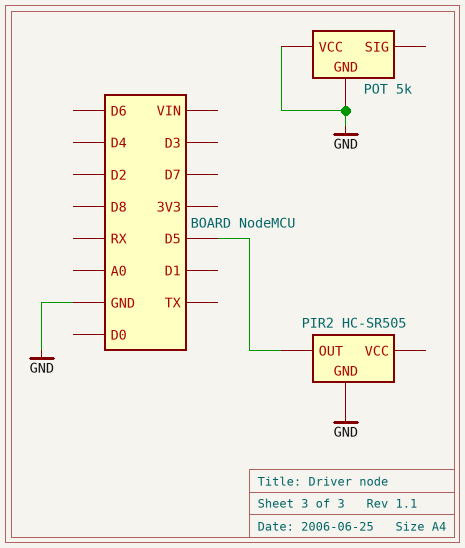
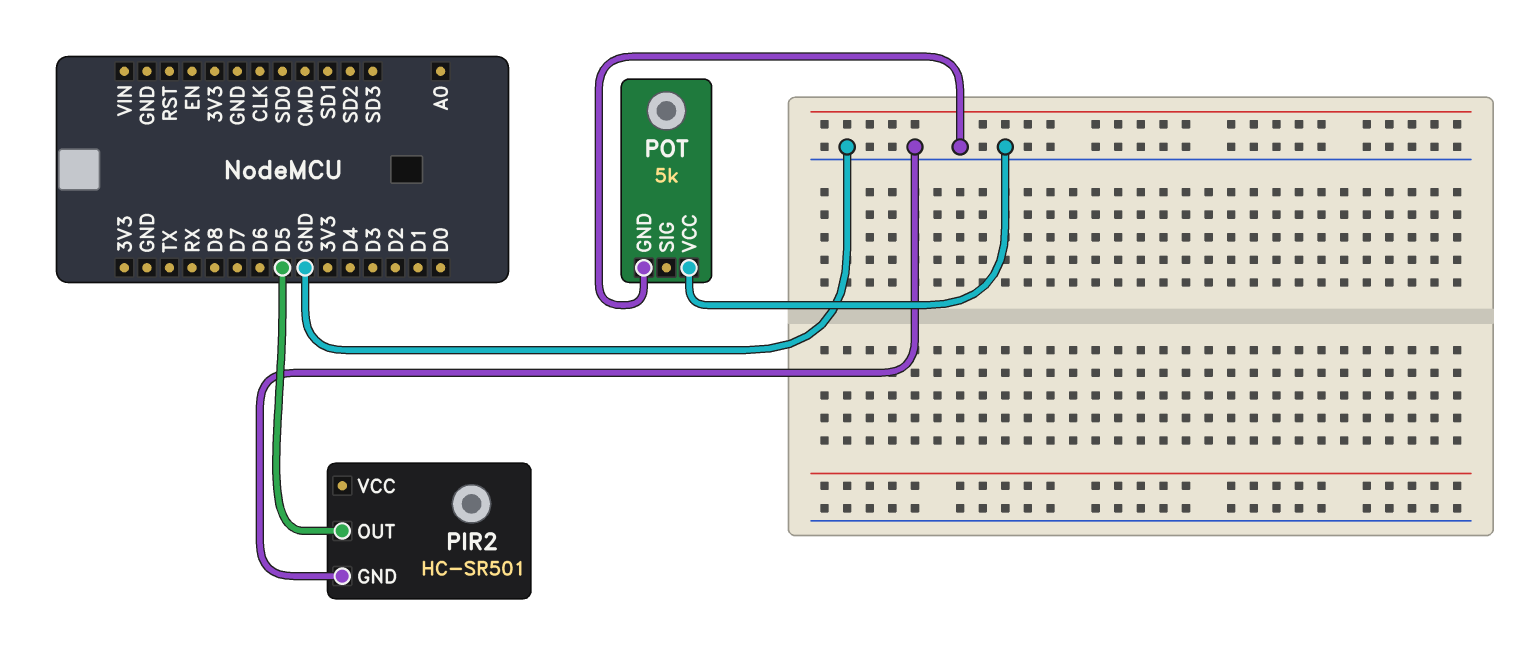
PIR2: HC-SR505 -> HC-SR501

